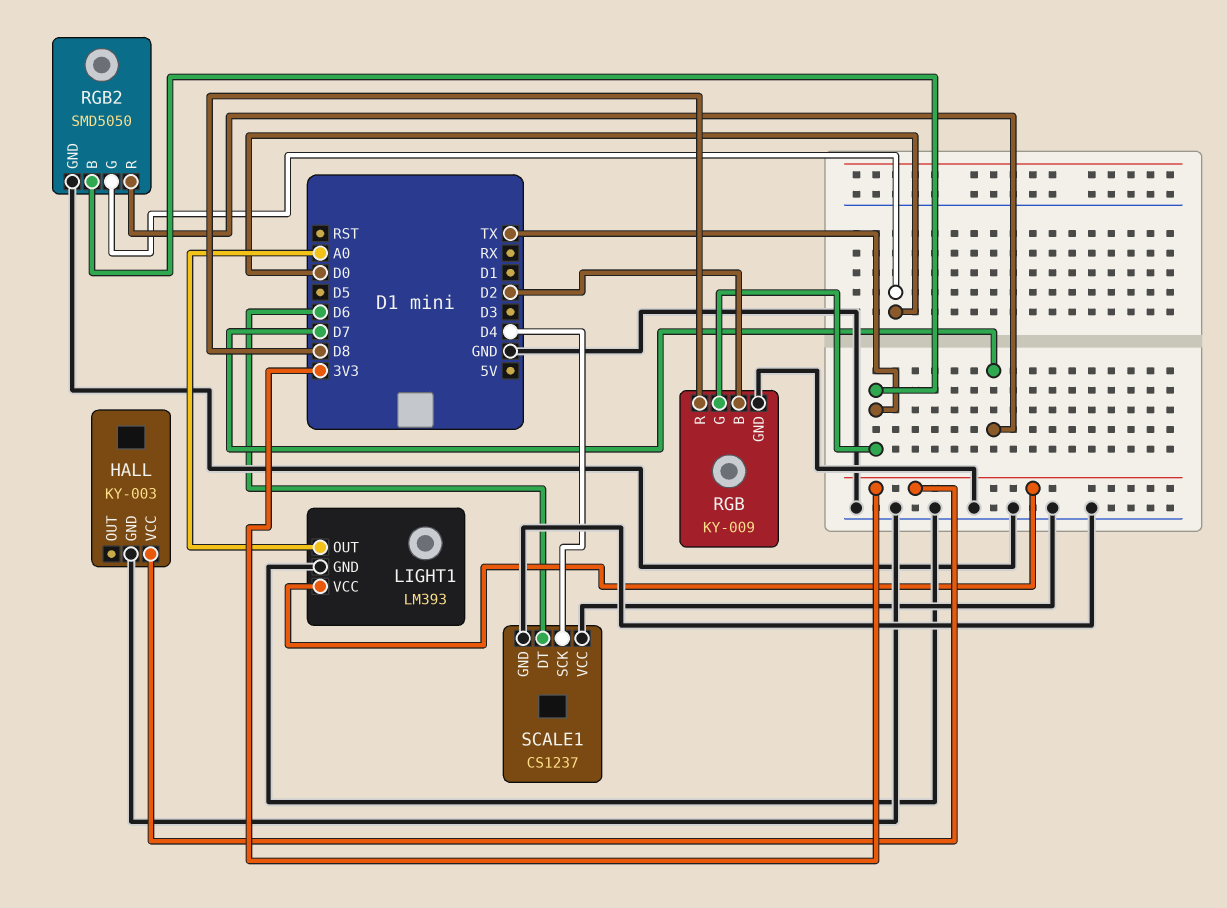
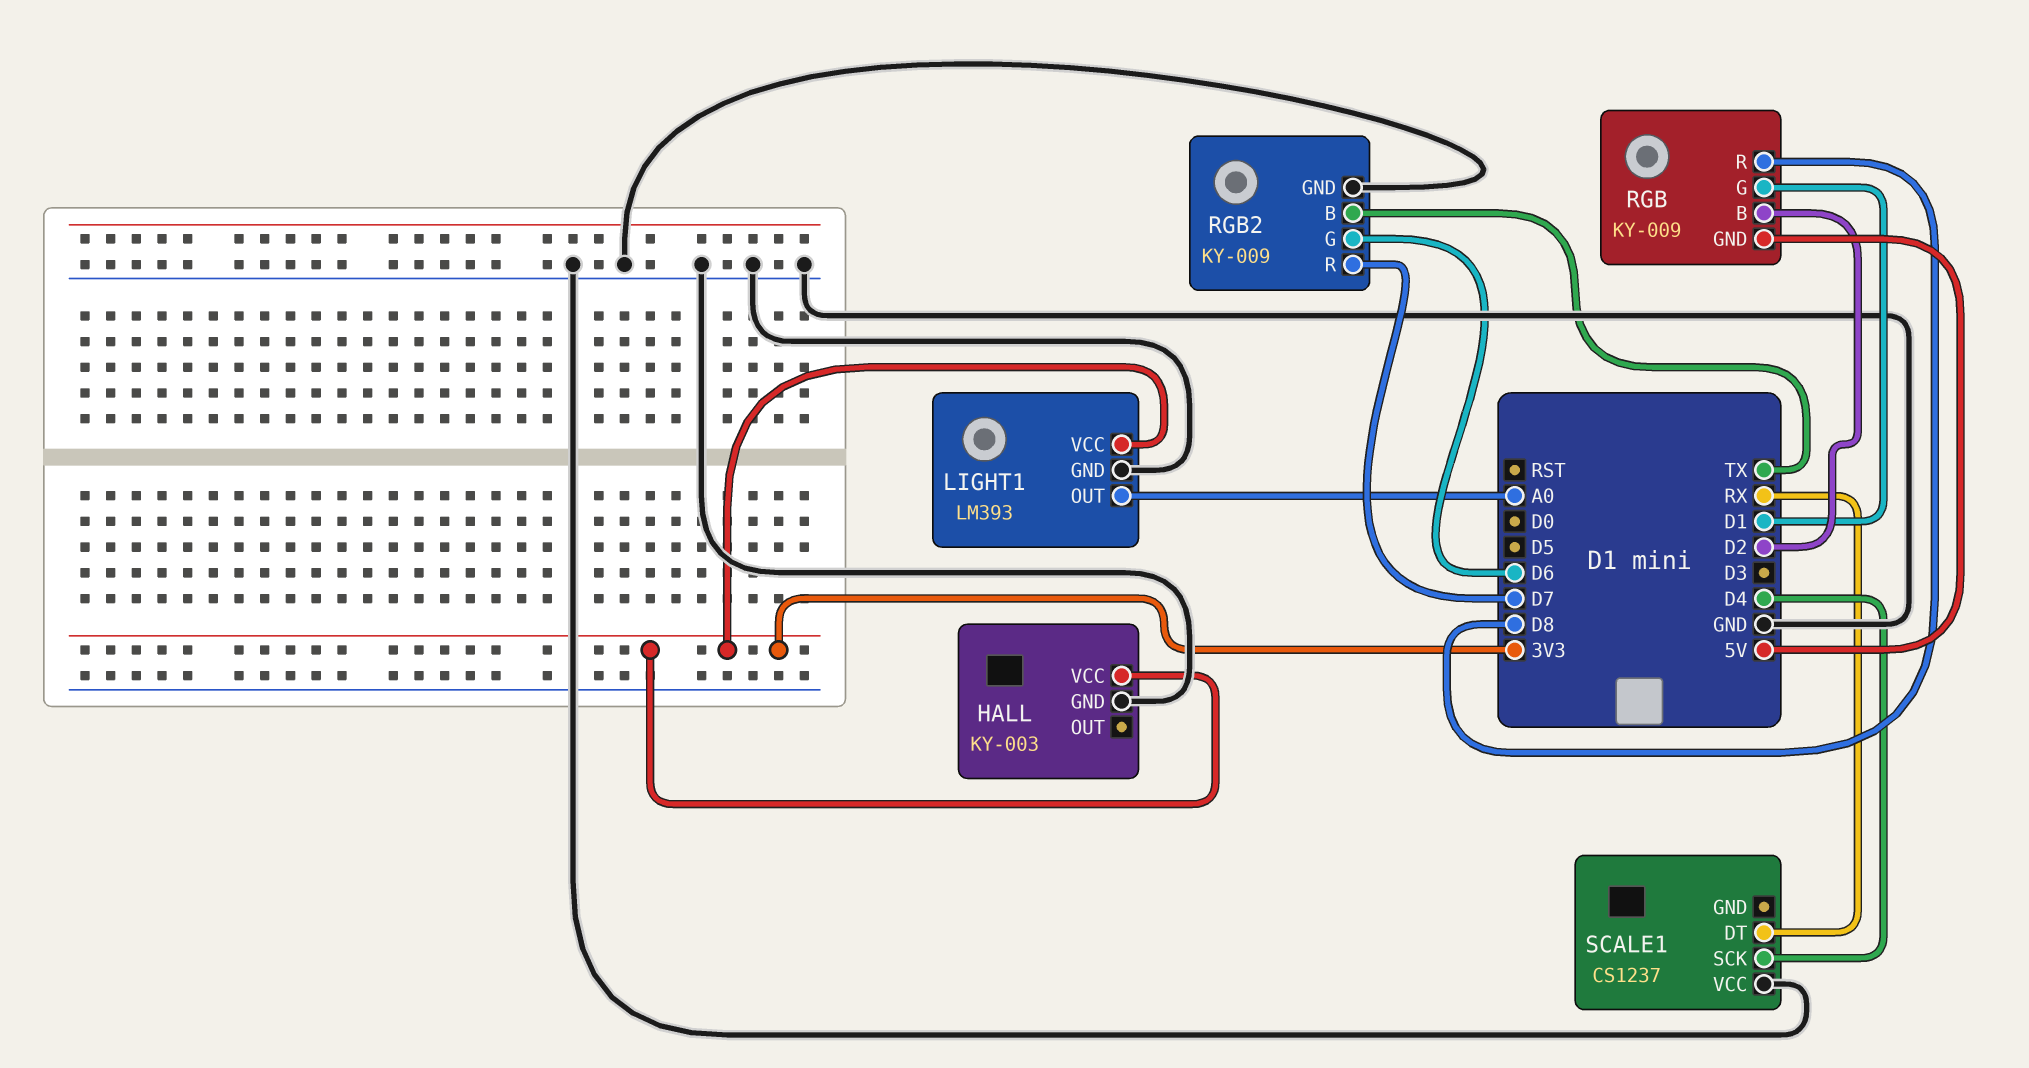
RGB pin G: TX -> D1
RGB pin GND: GND -> 5V
RGB2: SMD5050 -> KY-009
RGB2 pin G: D0 -> D6
SCALE1 pin DT: D6 -> RX
SCALE1 pin GND: GND -> none

